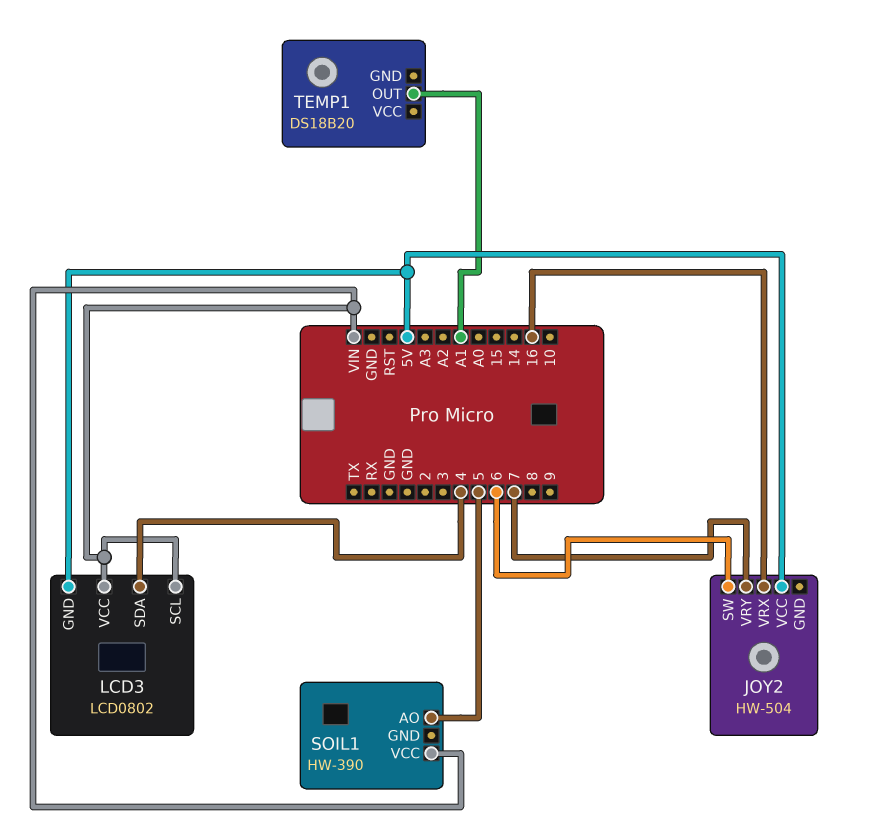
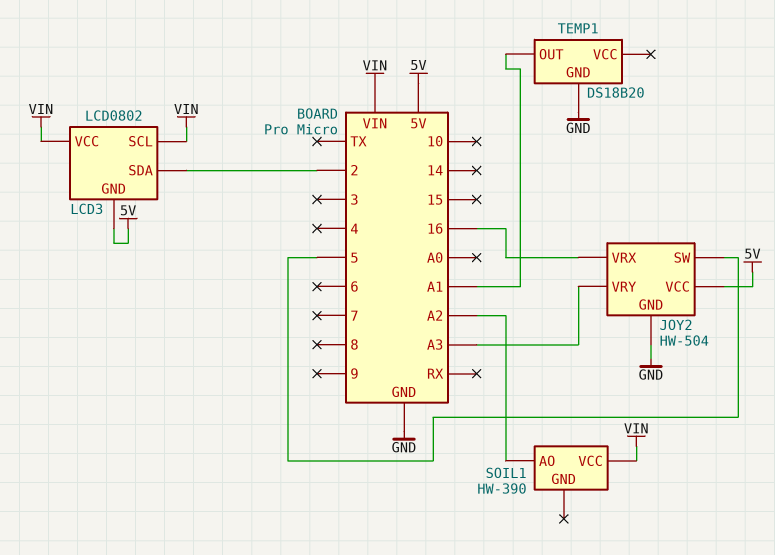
JOY2 pin GND: none -> GND
JOY2 pin SW: 6 -> 5
JOY2 pin VRY: 7 -> A3
LCD3 pin SDA: 4 -> 2
SOIL1 pin AO: 5 -> A2
TEMP1 pin GND: none -> GND

